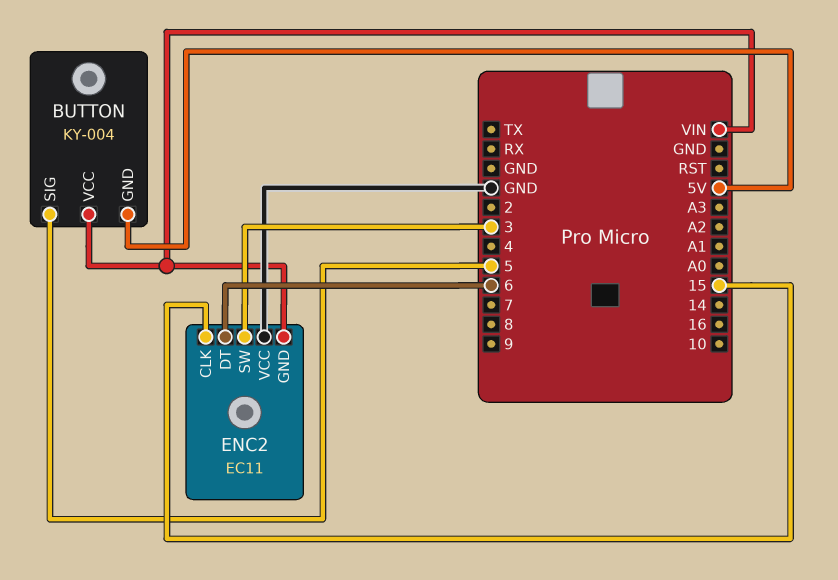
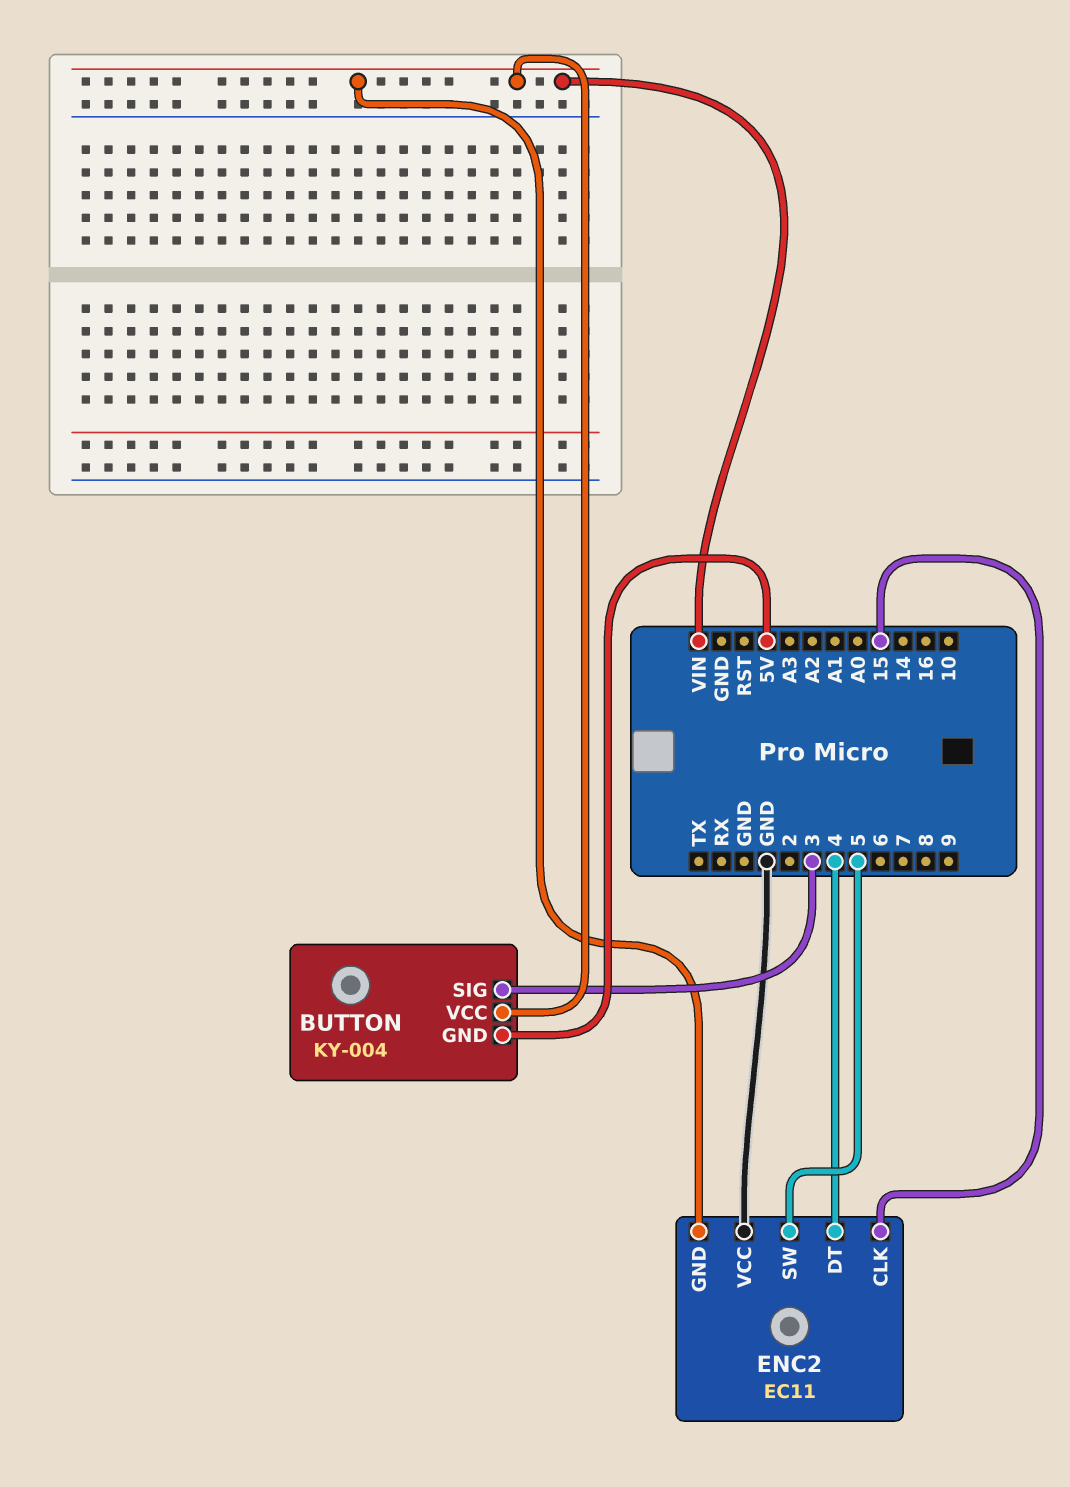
BUTTON pin SIG: 5 -> 3
ENC2 pin DT: 6 -> 4
ENC2 pin SW: 3 -> 5

